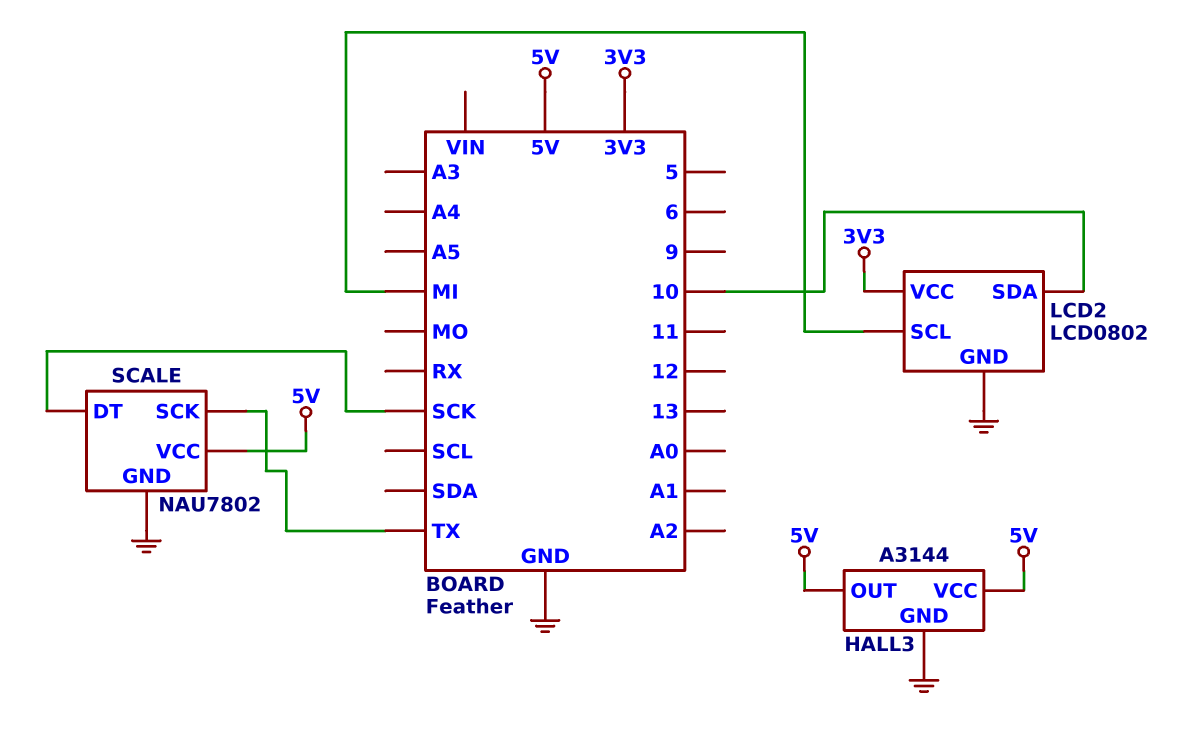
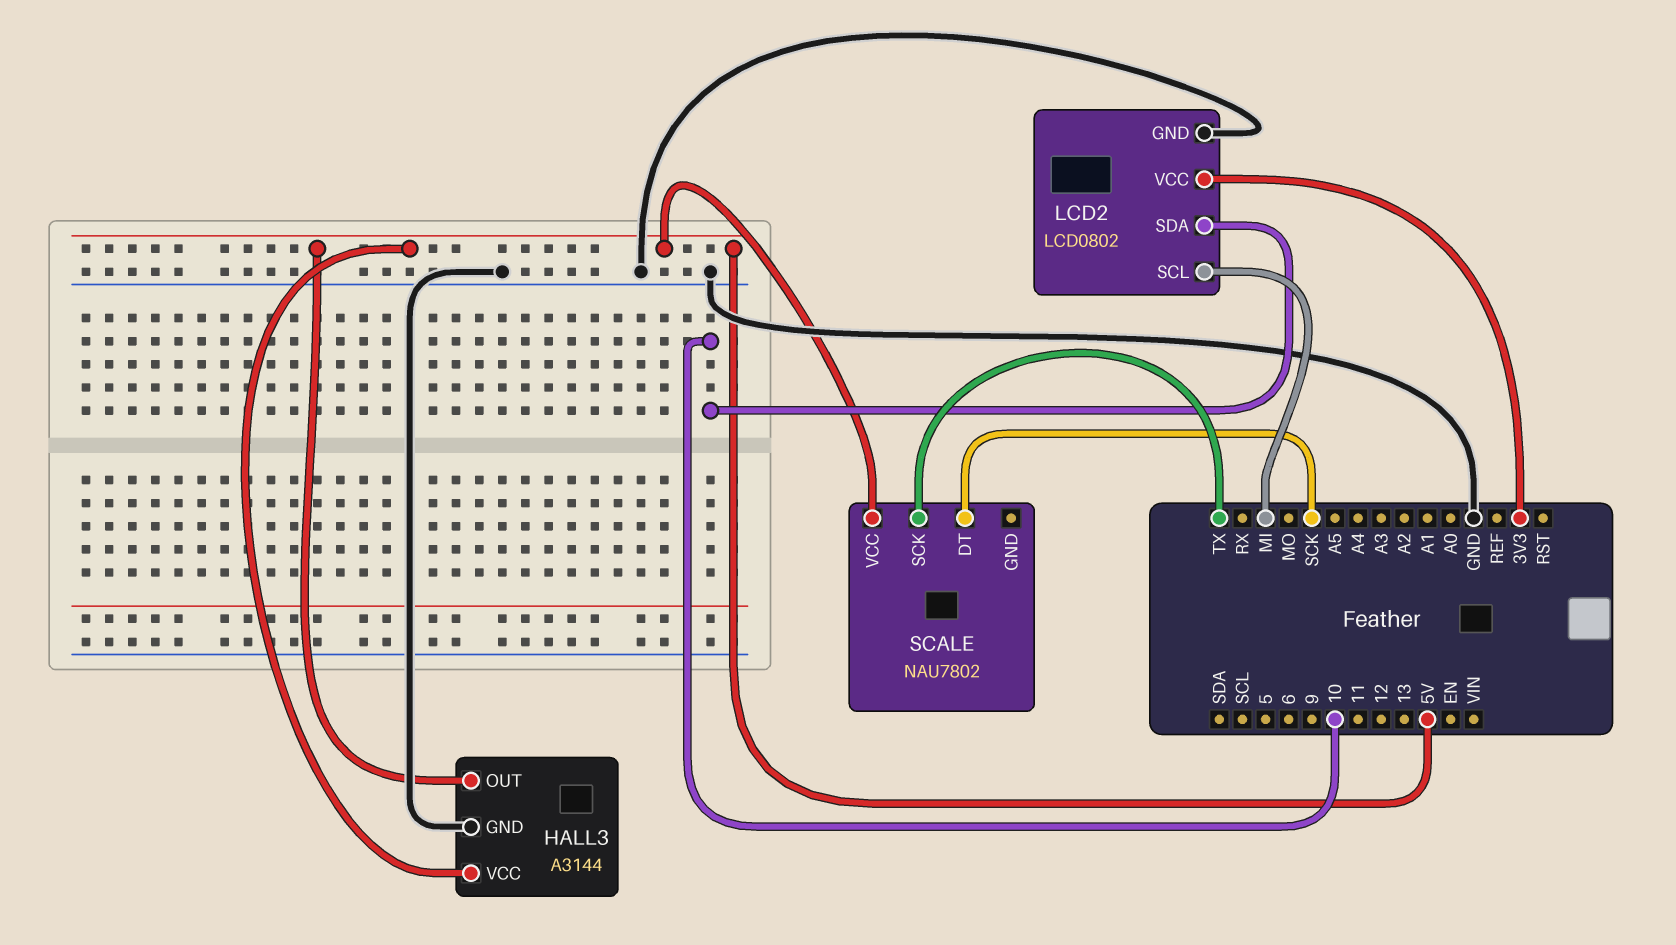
SCALE pin GND: GND -> none

